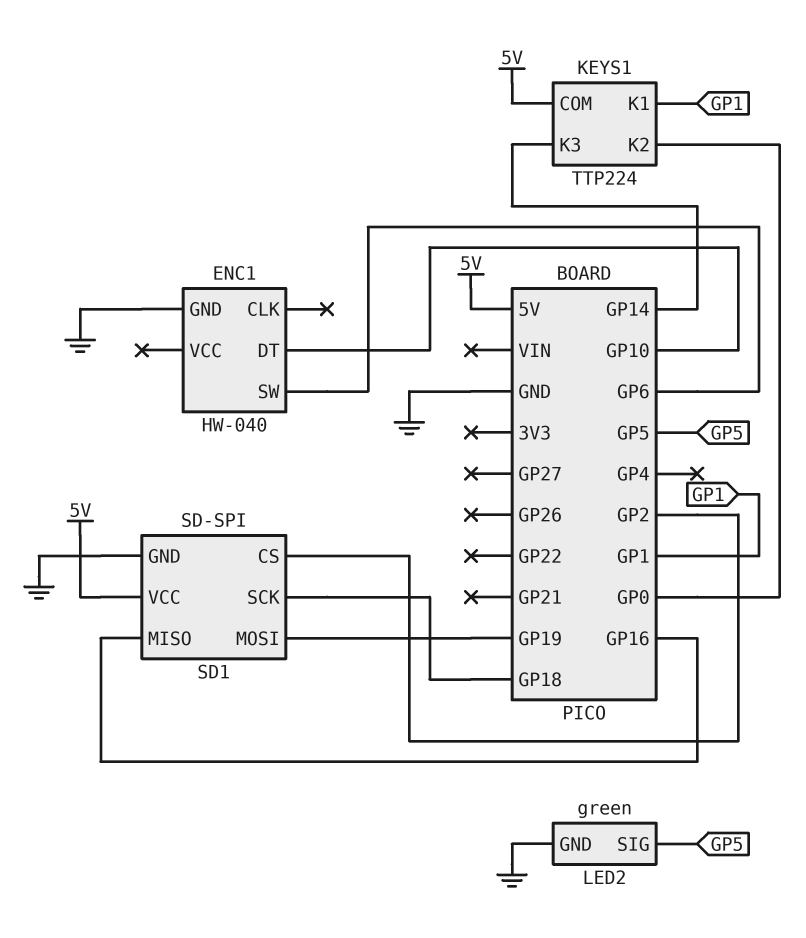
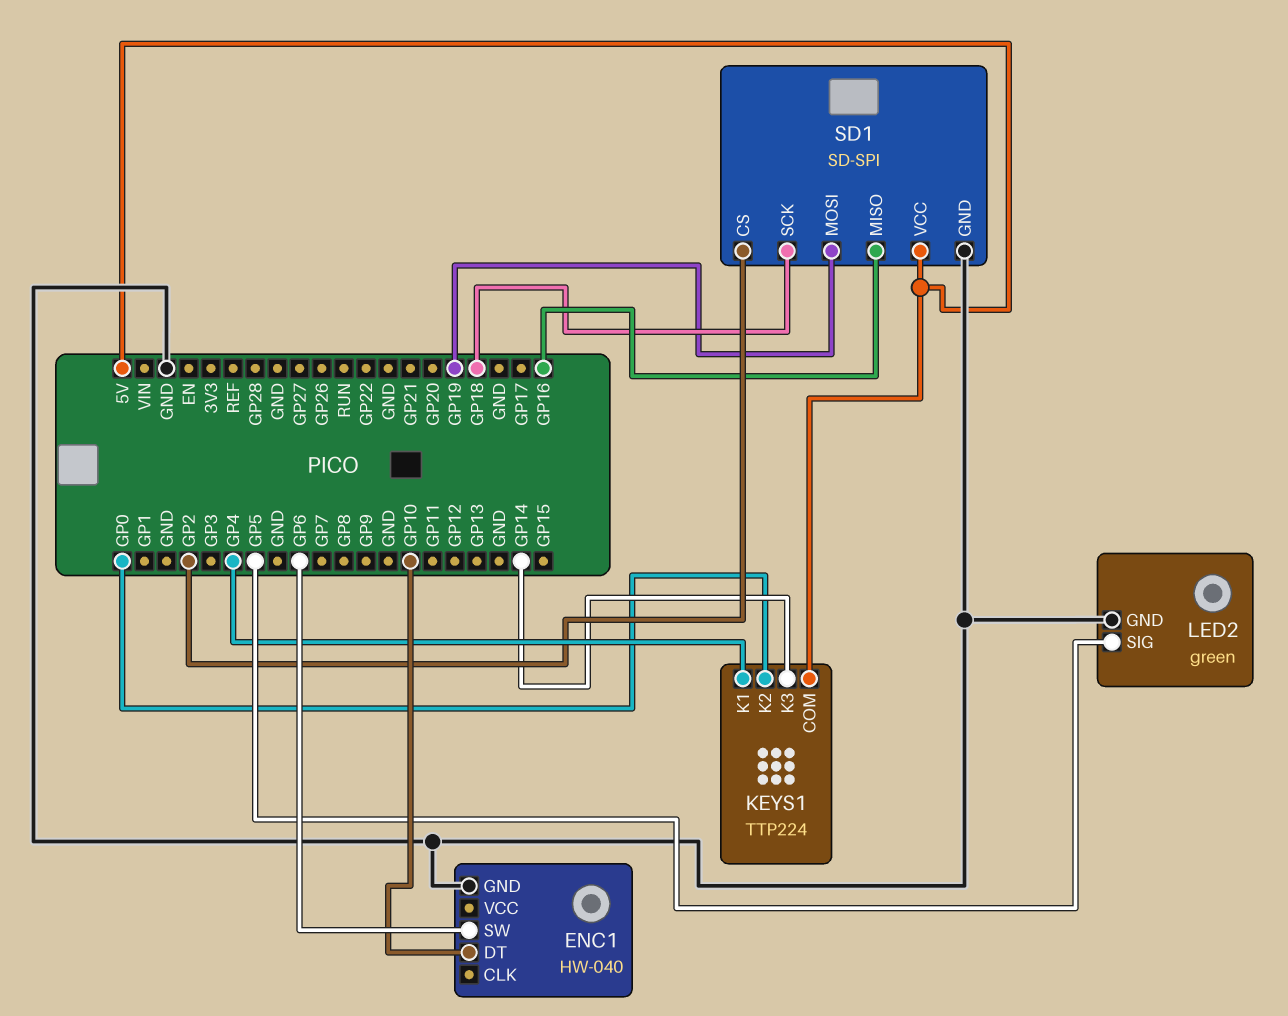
KEYS1 pin K1: GP1 -> GP4

